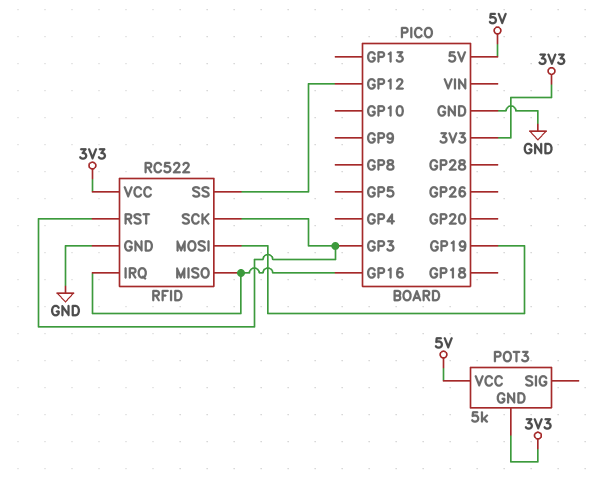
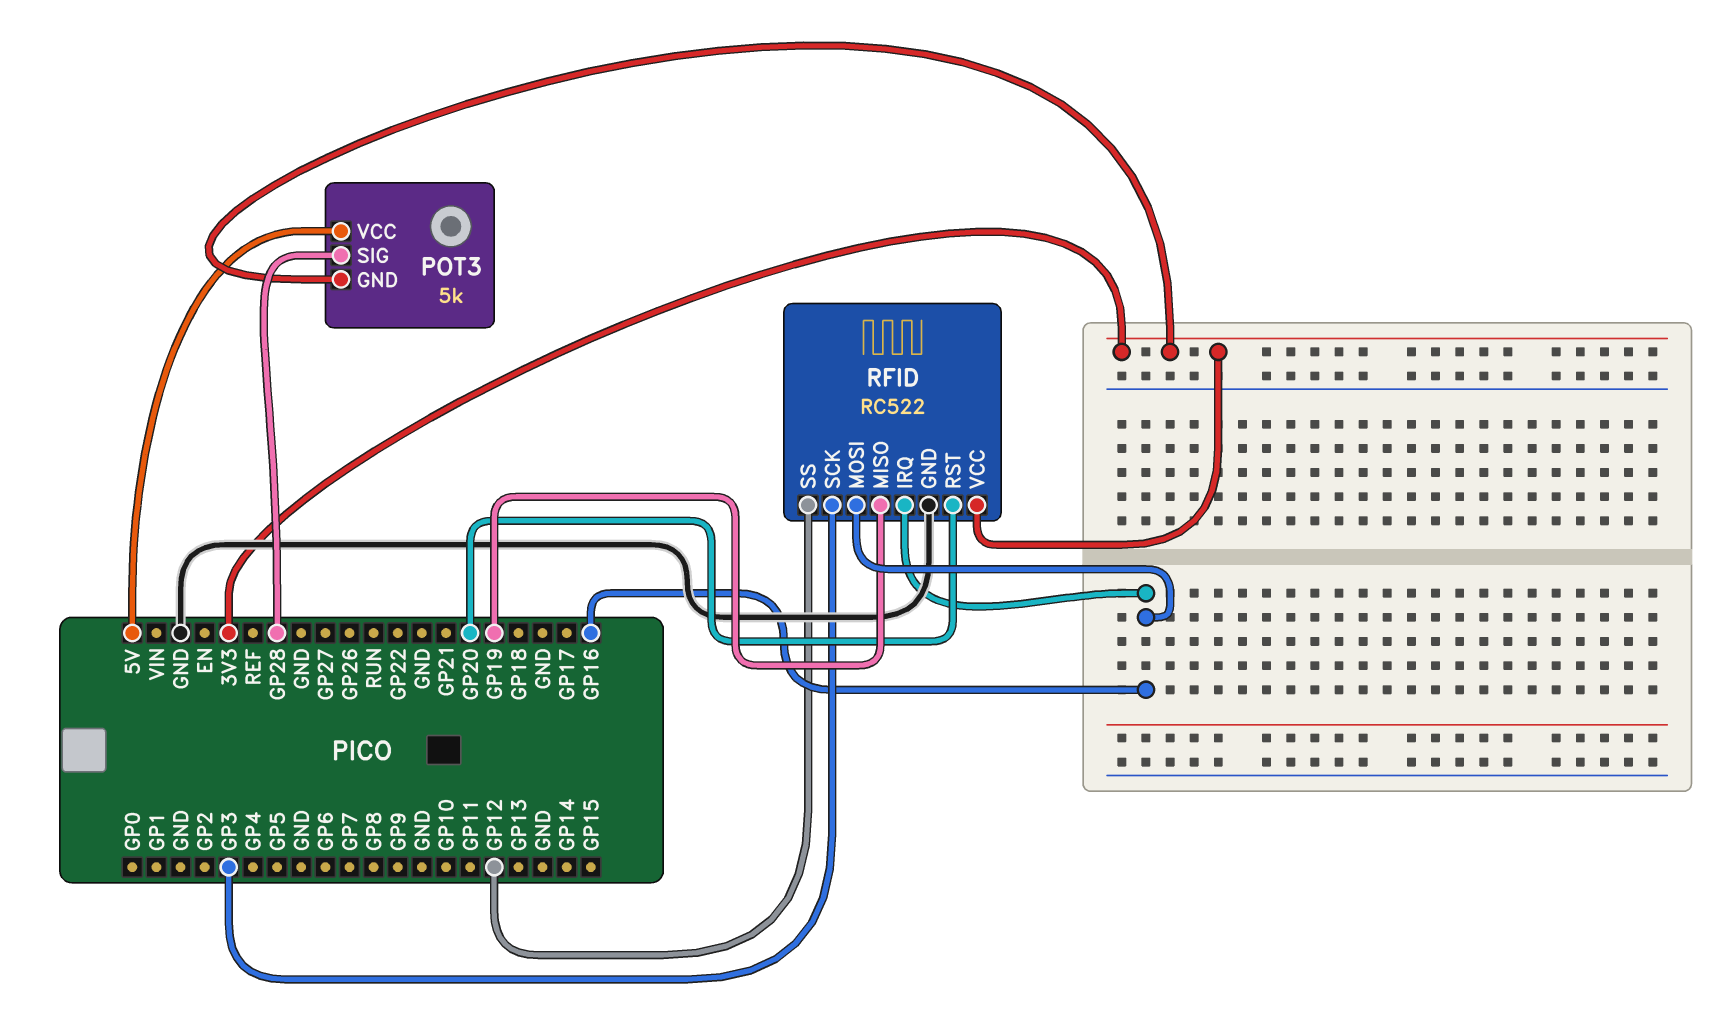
POT3 pin SIG: none -> GP28
RFID pin MISO: GP16 -> GP19
RFID pin MOSI: GP19 -> GP16
RFID pin RST: GP3 -> GP20

